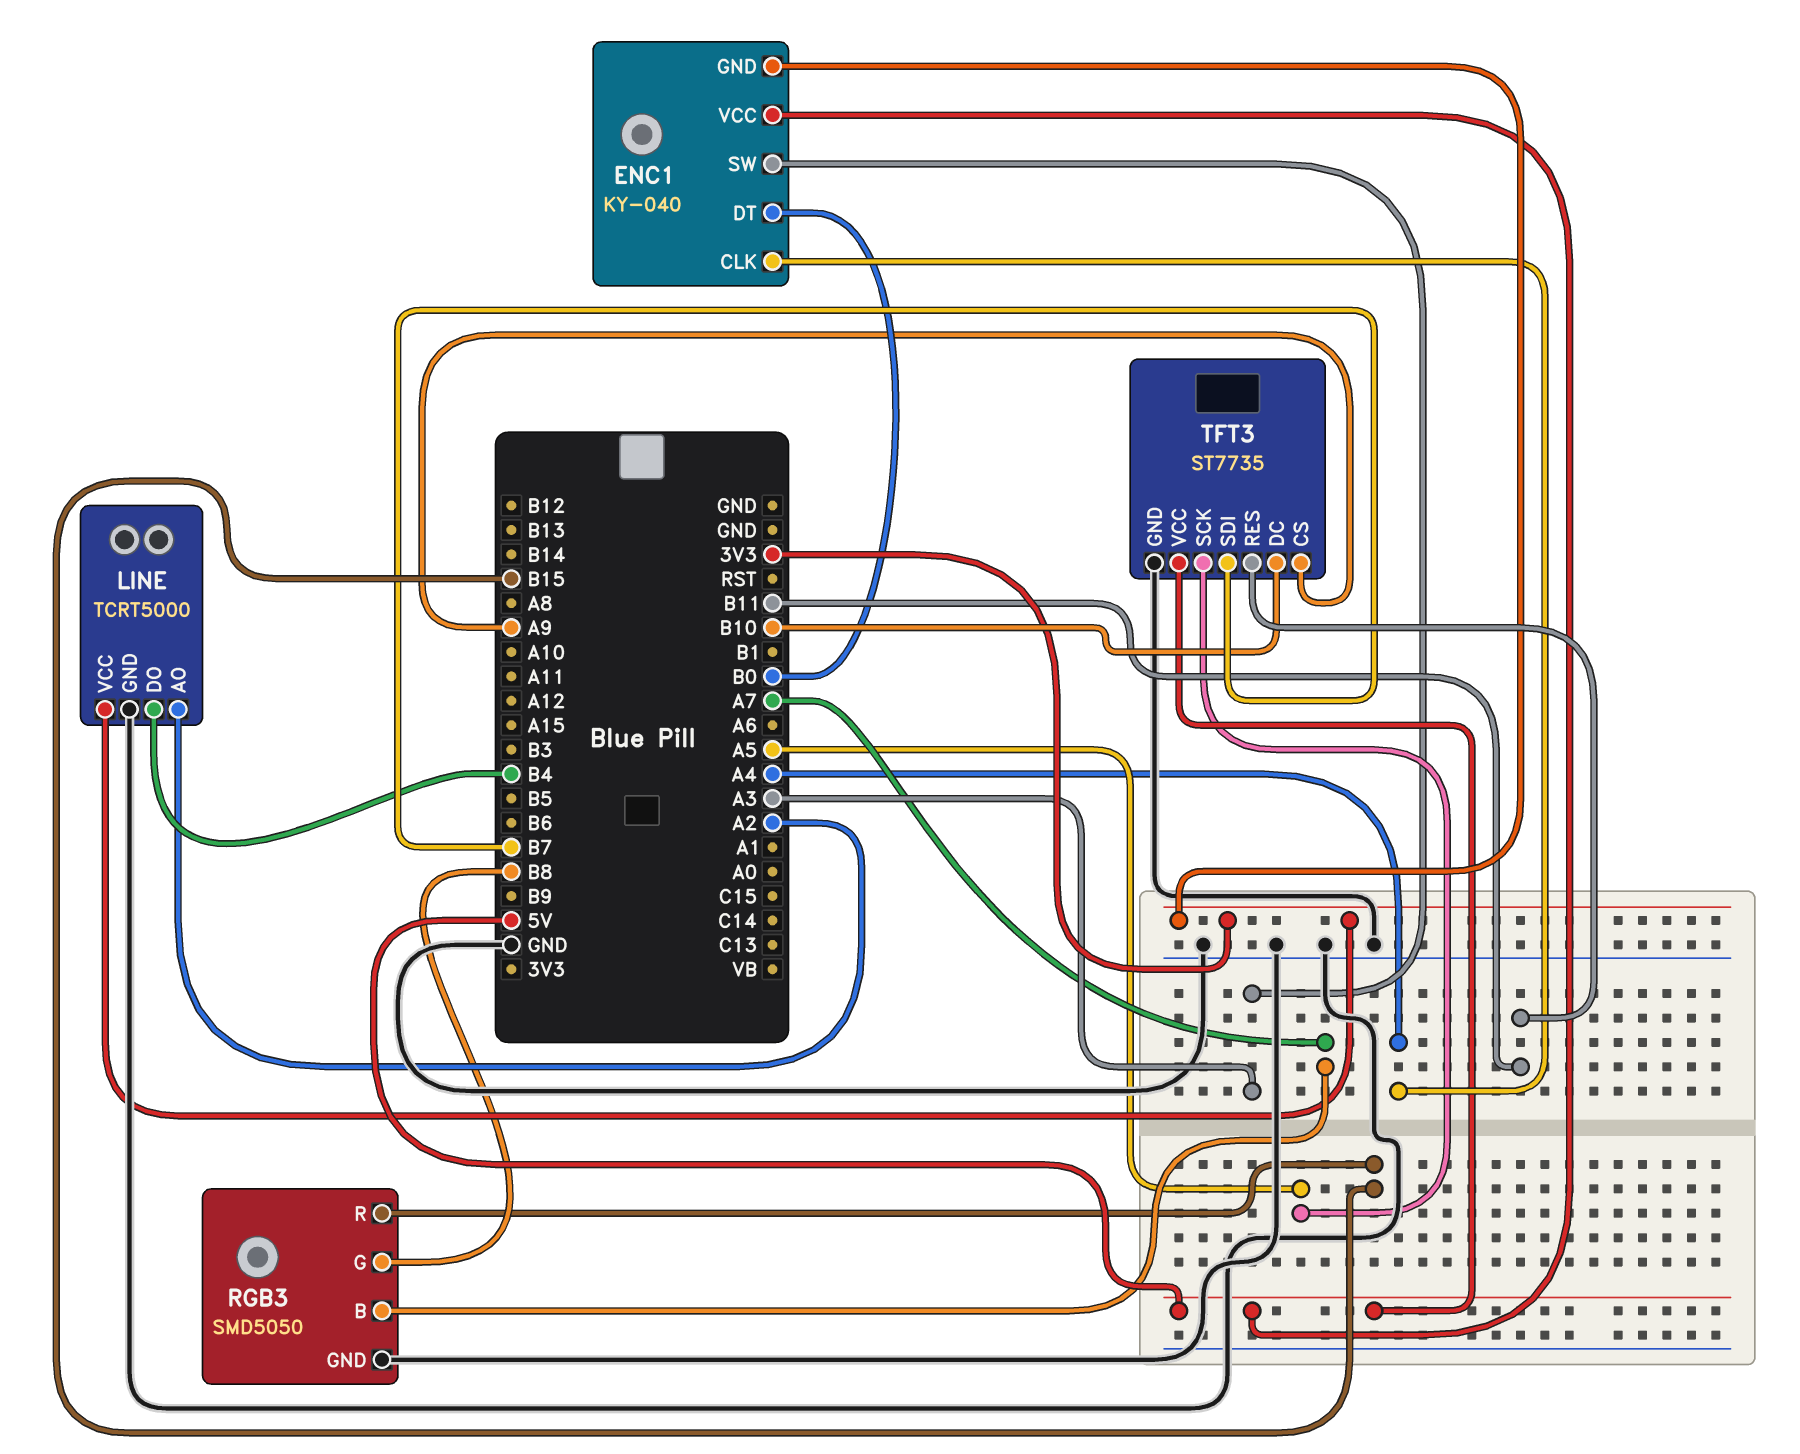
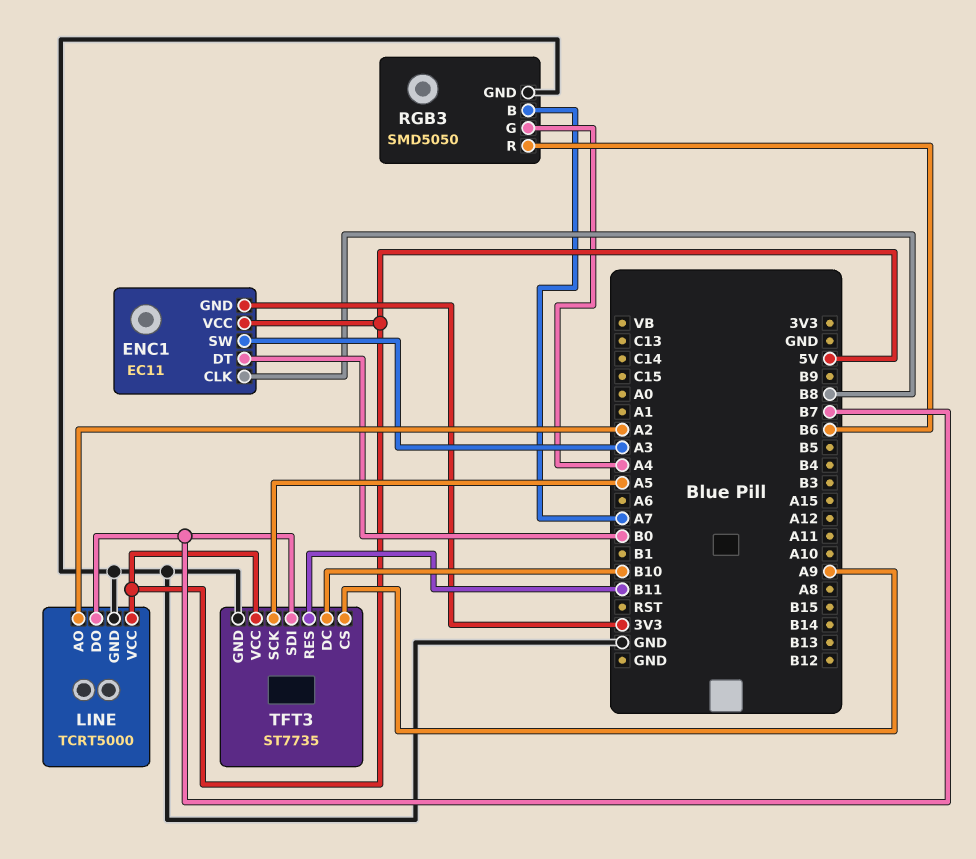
ENC1: KY-040 -> EC11
ENC1 pin CLK: A4 -> B8
LINE pin DO: B4 -> B7
LINE pin VCC: 3V3 -> 5V
RGB3 pin G: B8 -> A4
RGB3 pin R: B15 -> B6

